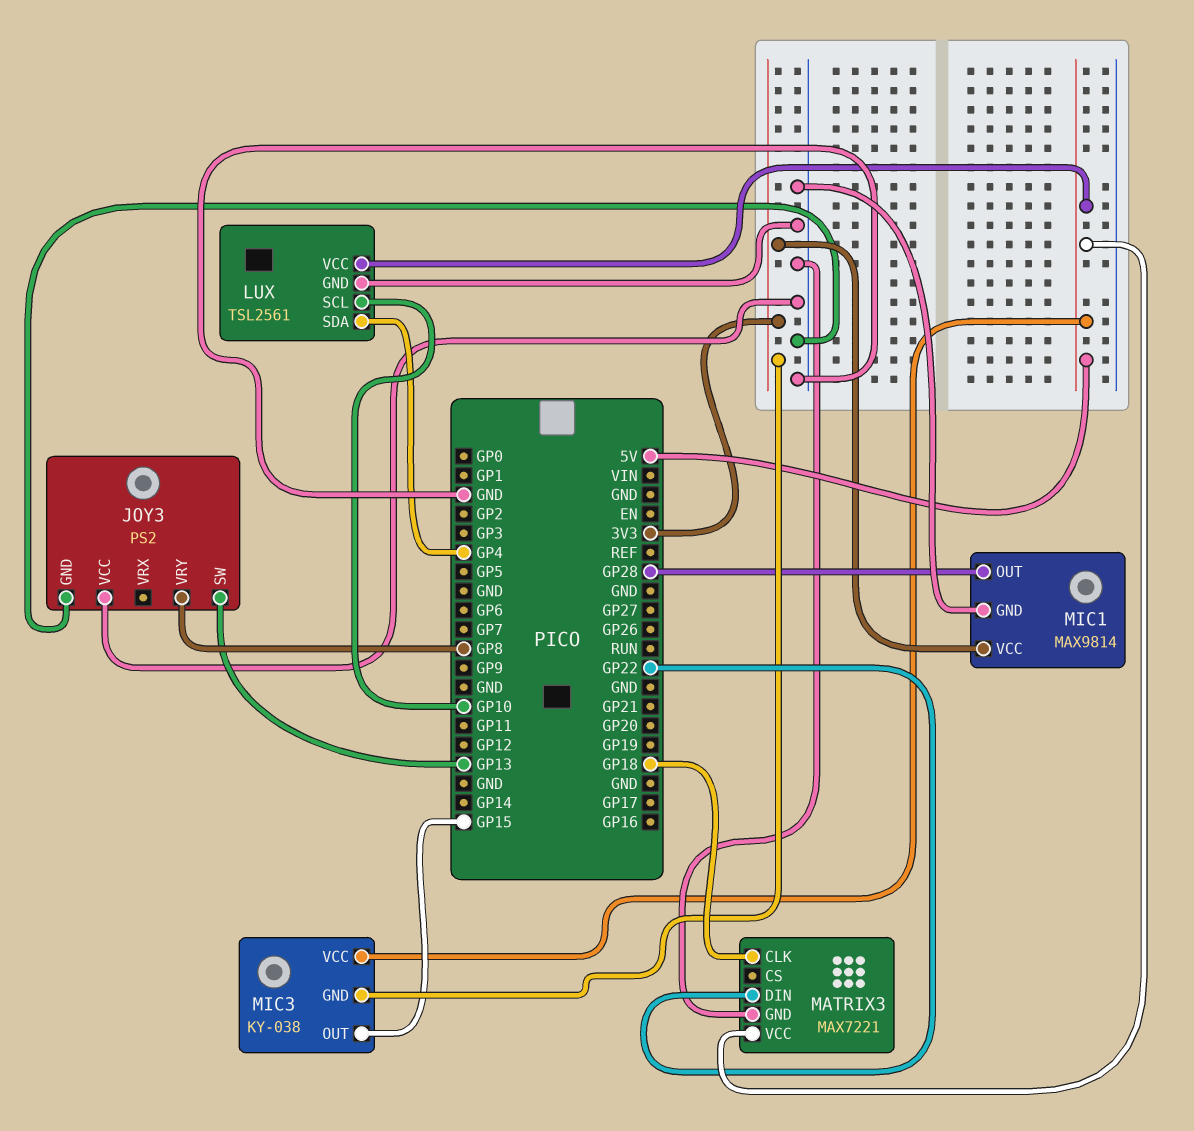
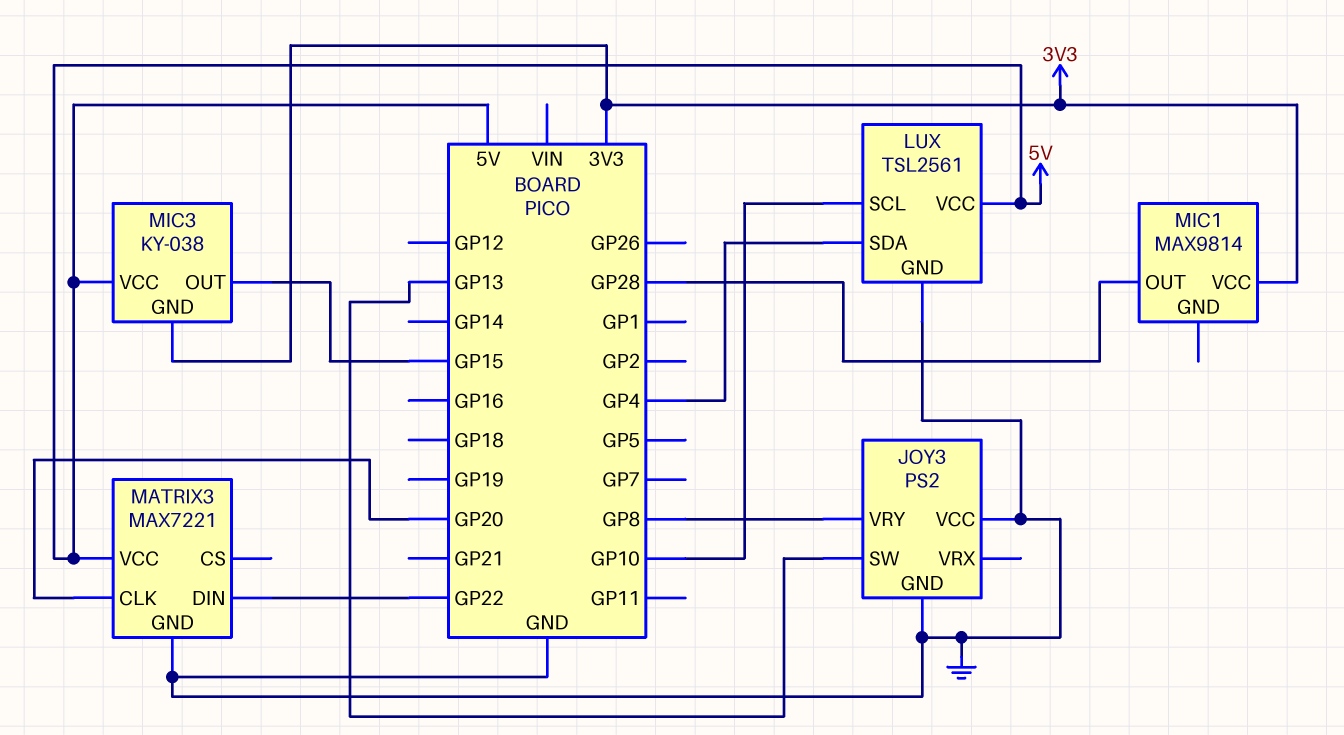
MATRIX3 pin CLK: GP18 -> GP20
MIC1 pin GND: GND -> none

